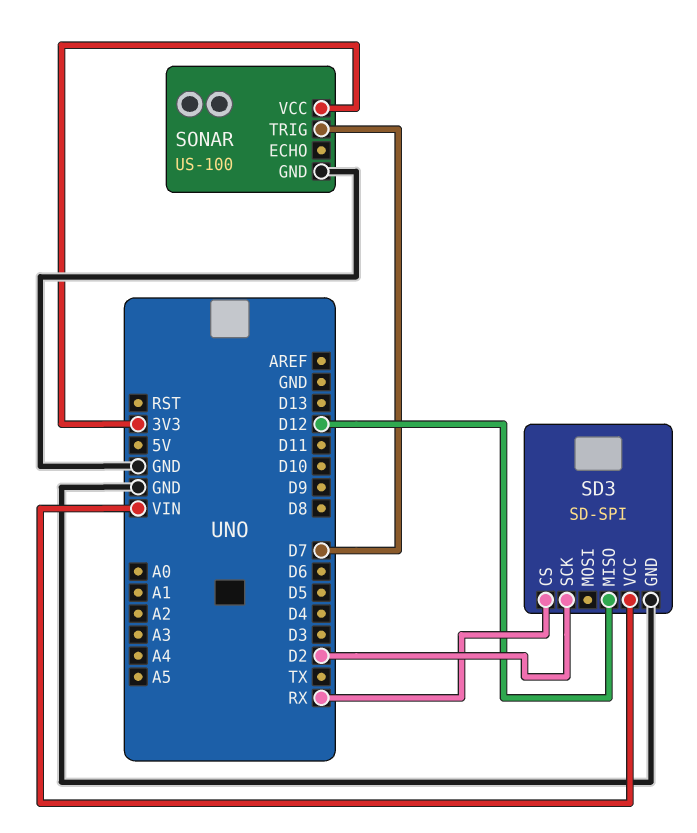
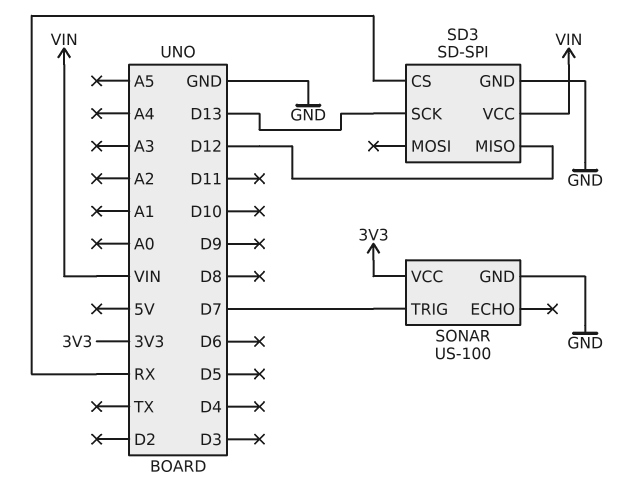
SD3 pin SCK: D2 -> D13

